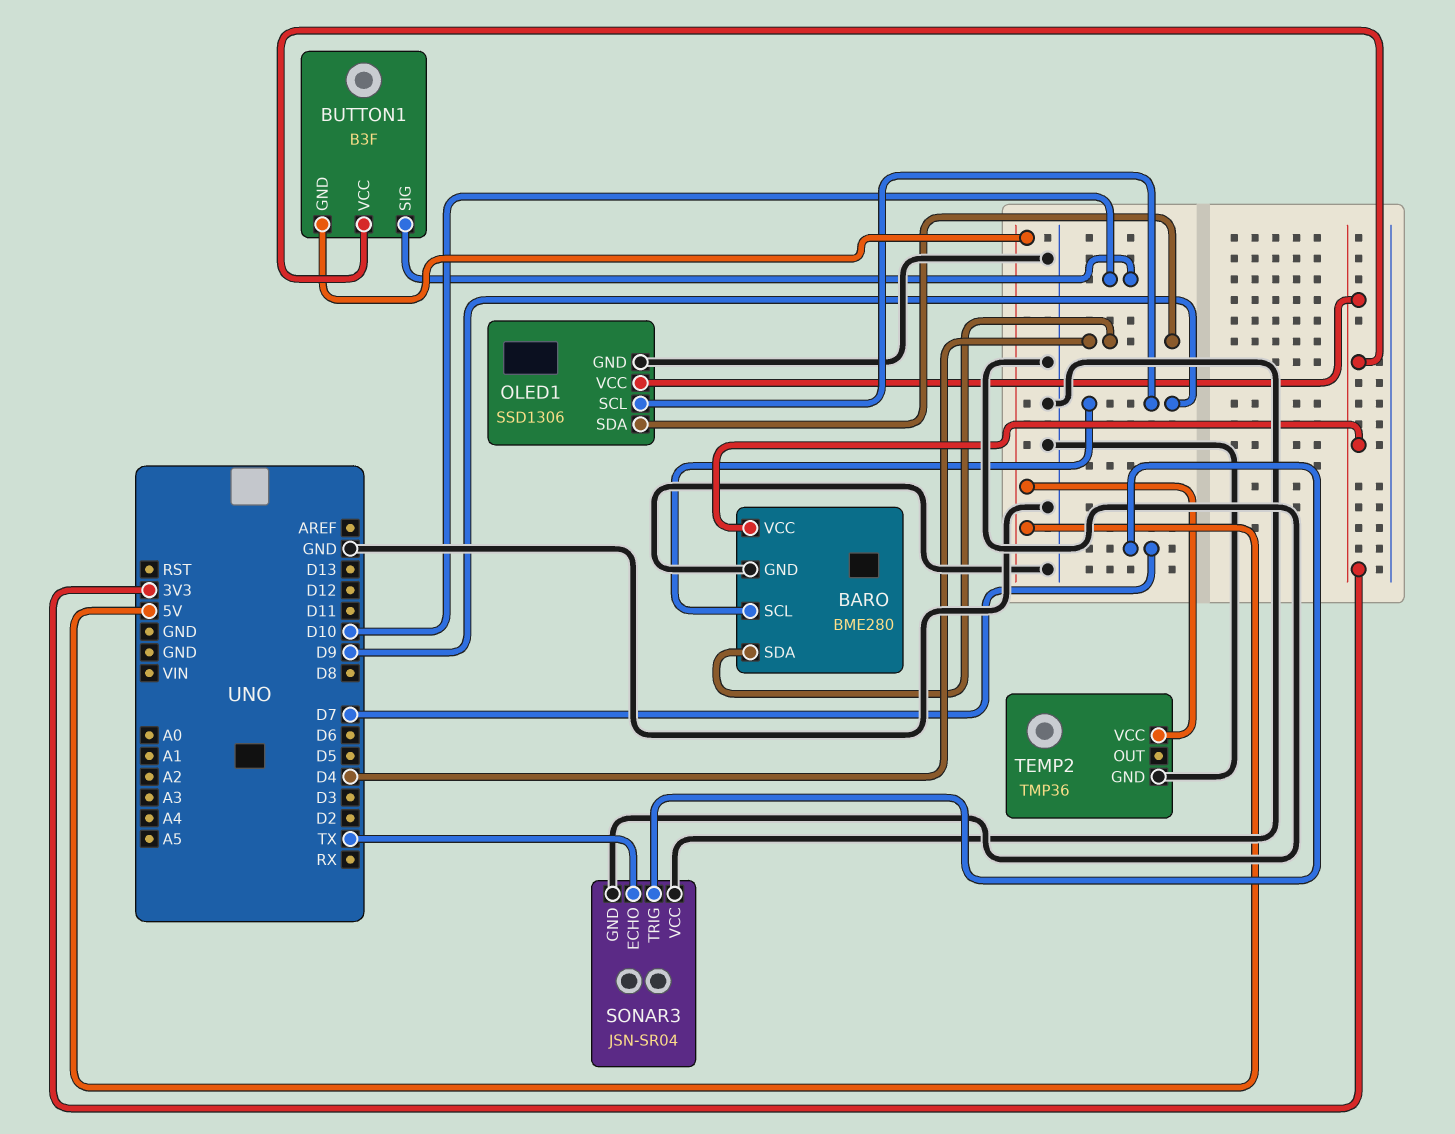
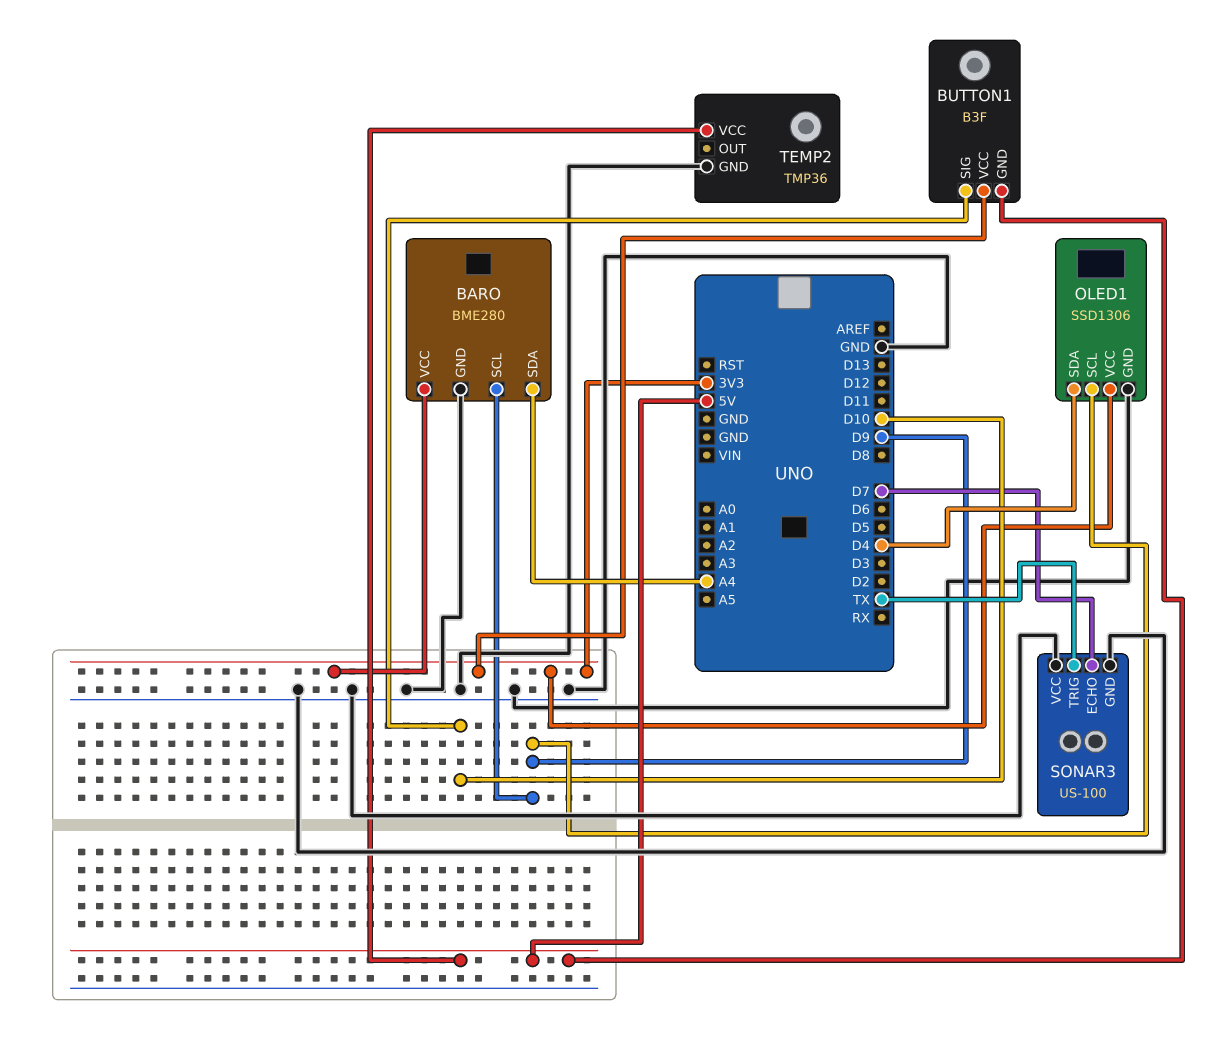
BARO pin SDA: D4 -> A4
SONAR3: JSN-SR04 -> US-100
SONAR3 pin ECHO: TX -> D7
SONAR3 pin TRIG: D7 -> TX

